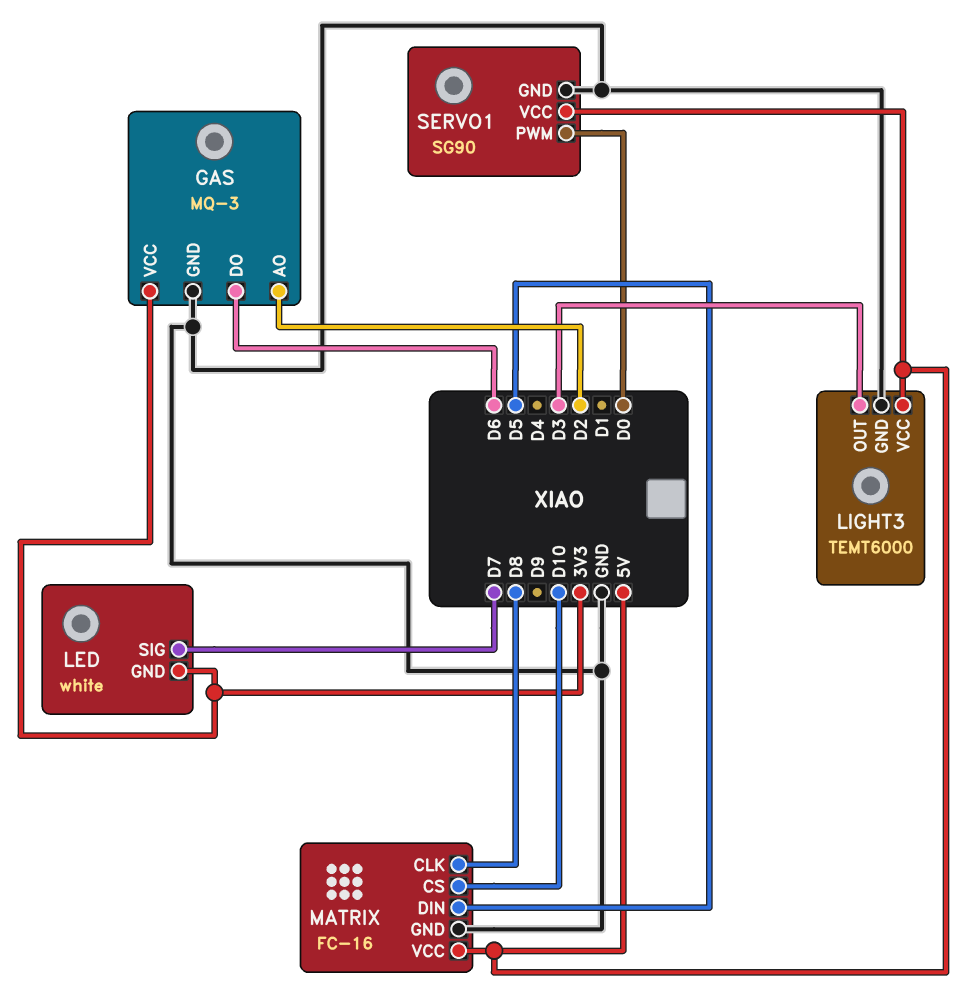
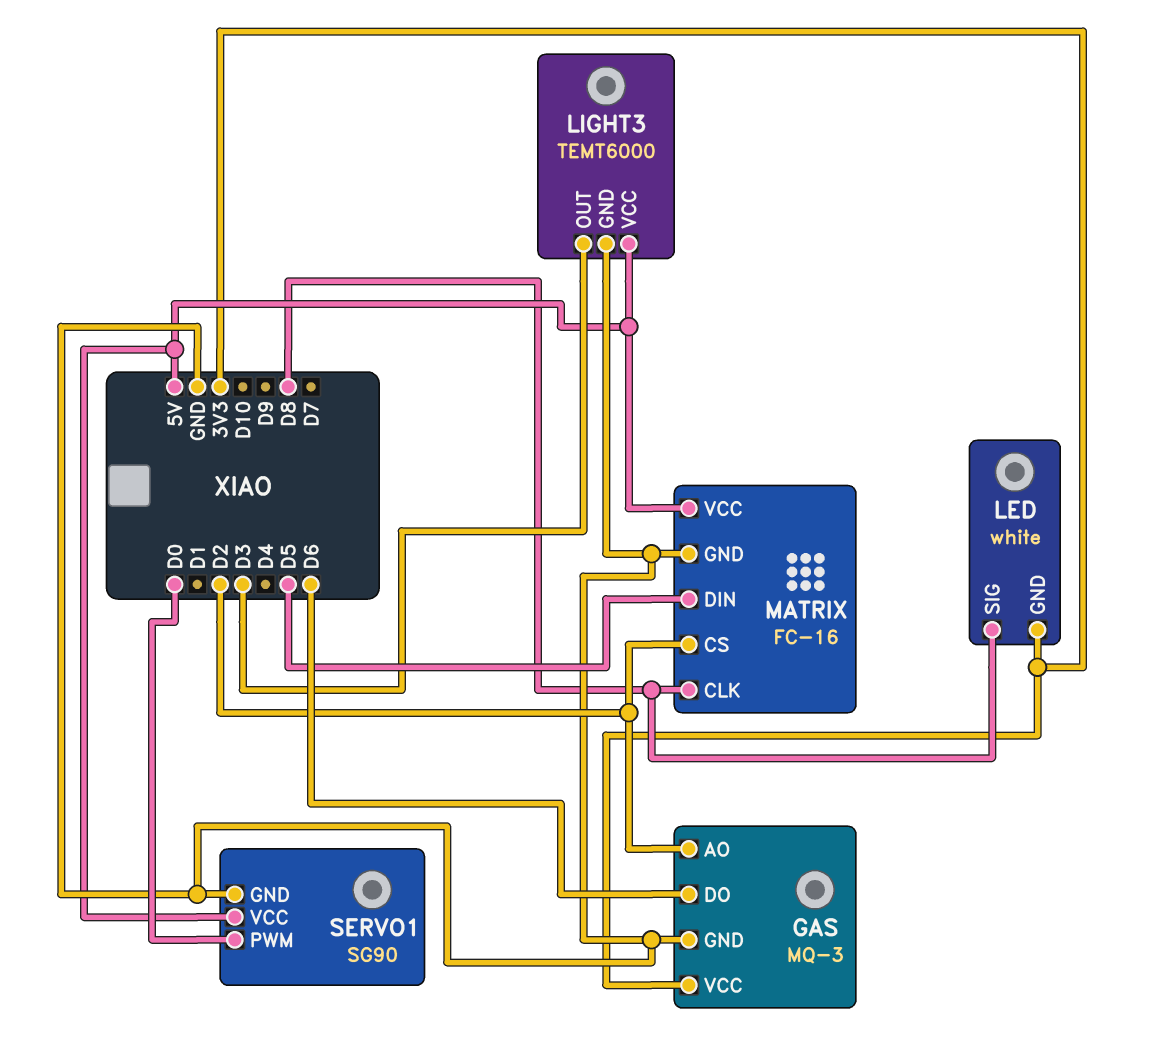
LED pin SIG: D7 -> D8
MATRIX pin CS: D10 -> D2

